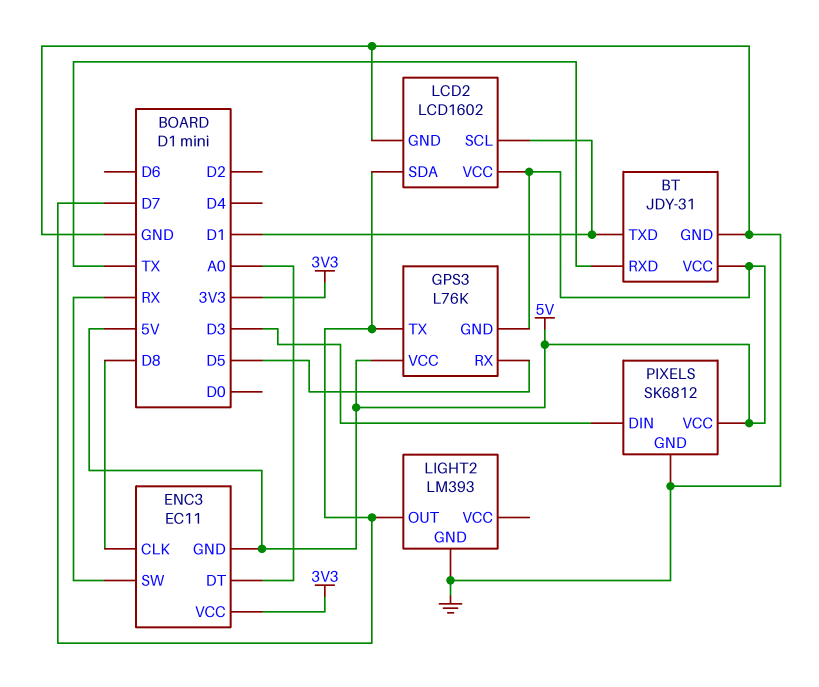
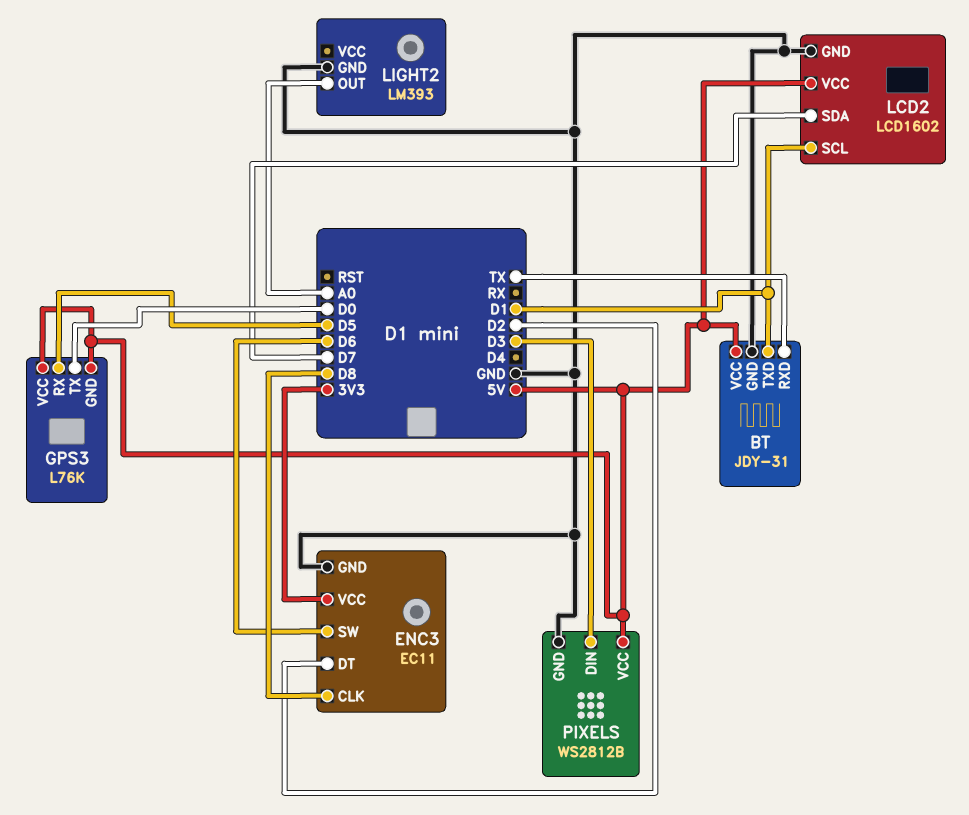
ENC3 pin DT: A0 -> D2
ENC3 pin GND: 5V -> GND
ENC3 pin SW: RX -> D6
GPS3 pin TX: D7 -> D0
LIGHT2 pin OUT: D7 -> A0
PIXELS: SK6812 -> WS2812B

